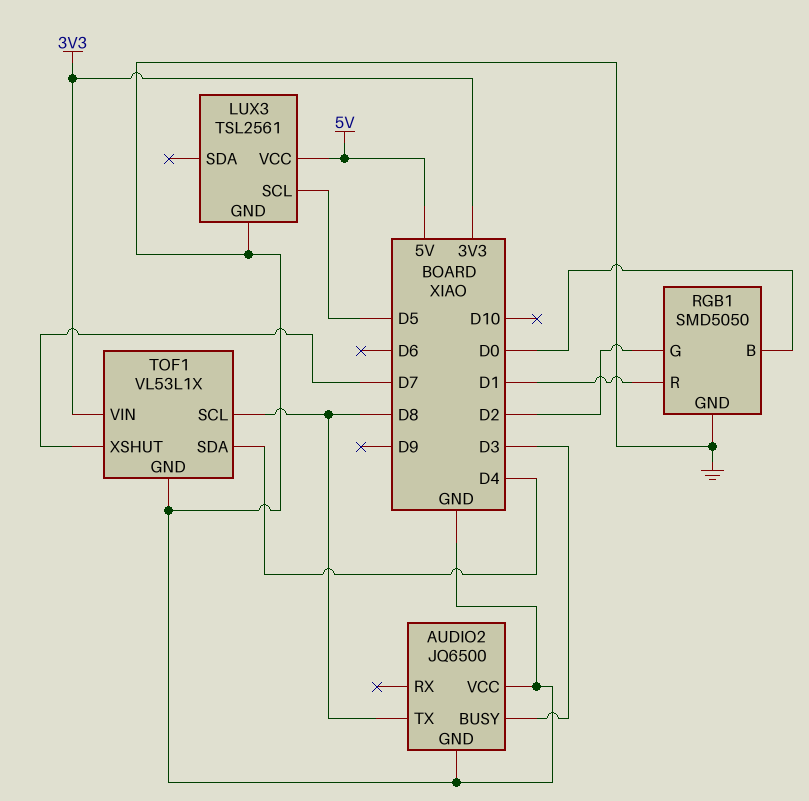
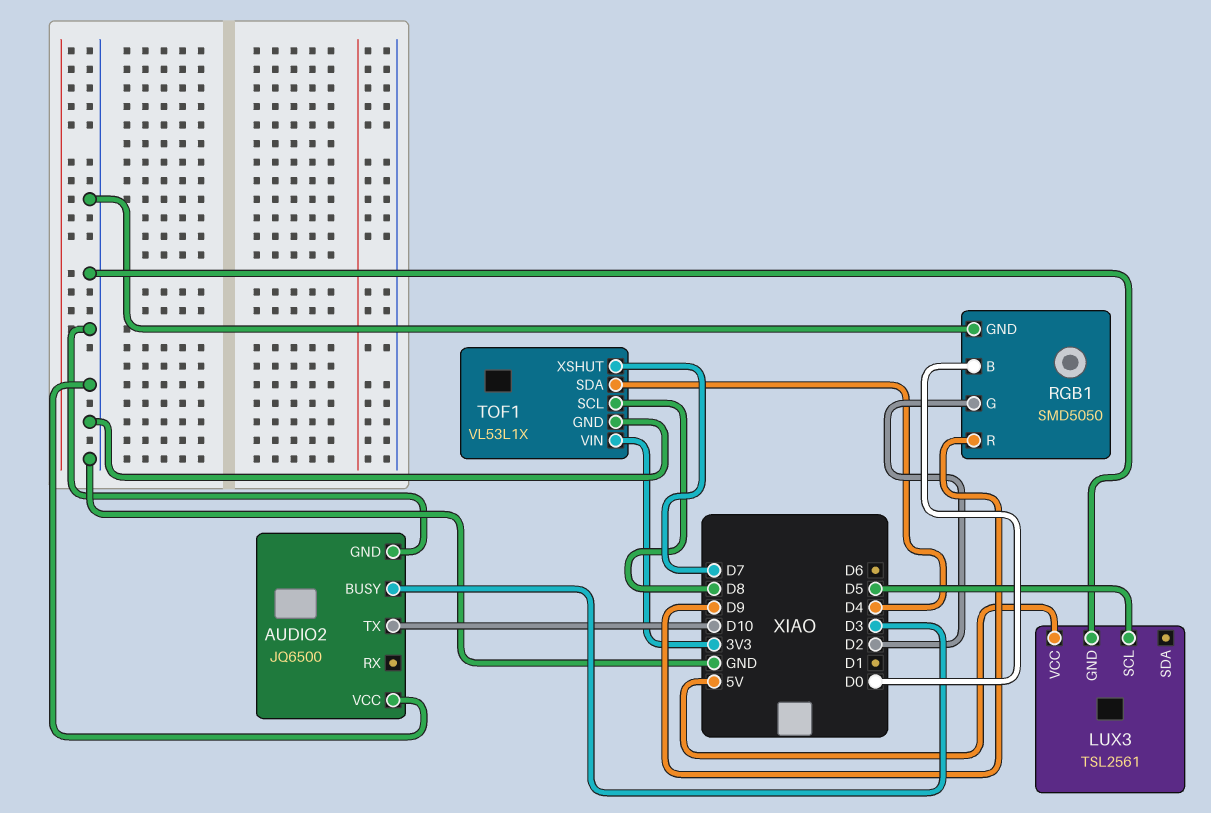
AUDIO2 pin TX: D8 -> D10
RGB1 pin R: D1 -> D9

